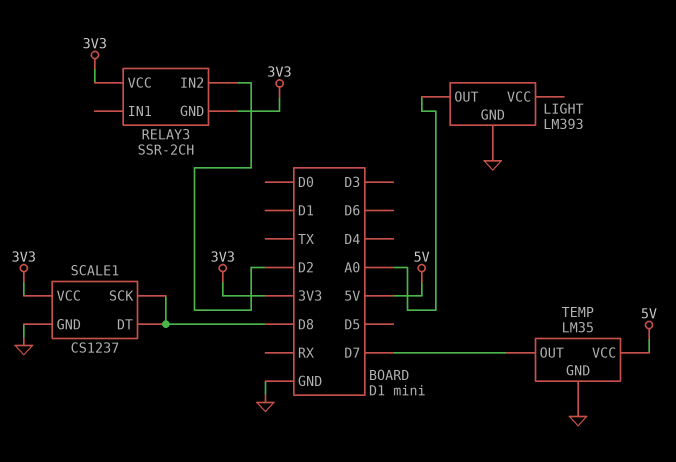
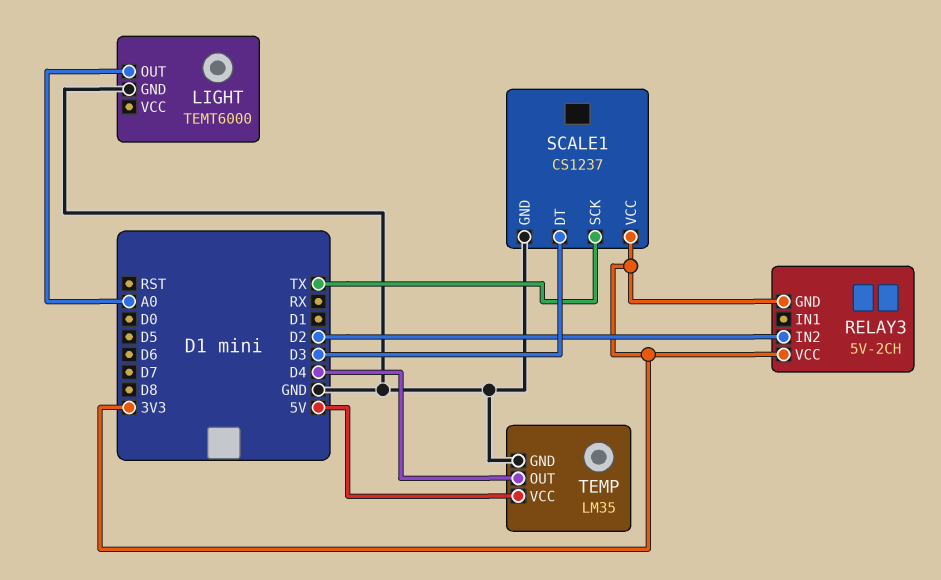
LIGHT: LM393 -> TEMT6000
RELAY3: SSR-2CH -> 5V-2CH
SCALE1 pin DT: D8 -> D3
SCALE1 pin SCK: D8 -> TX
TEMP pin OUT: D7 -> D4

